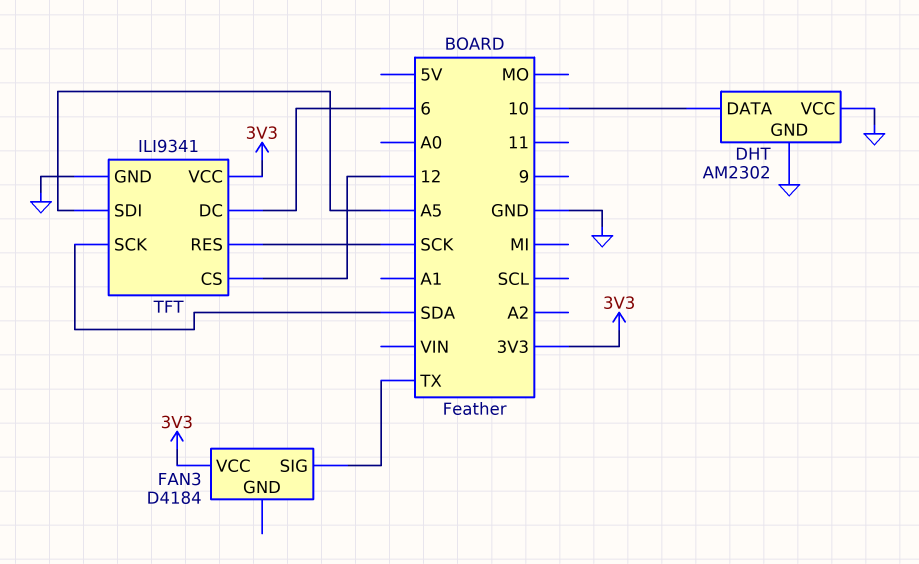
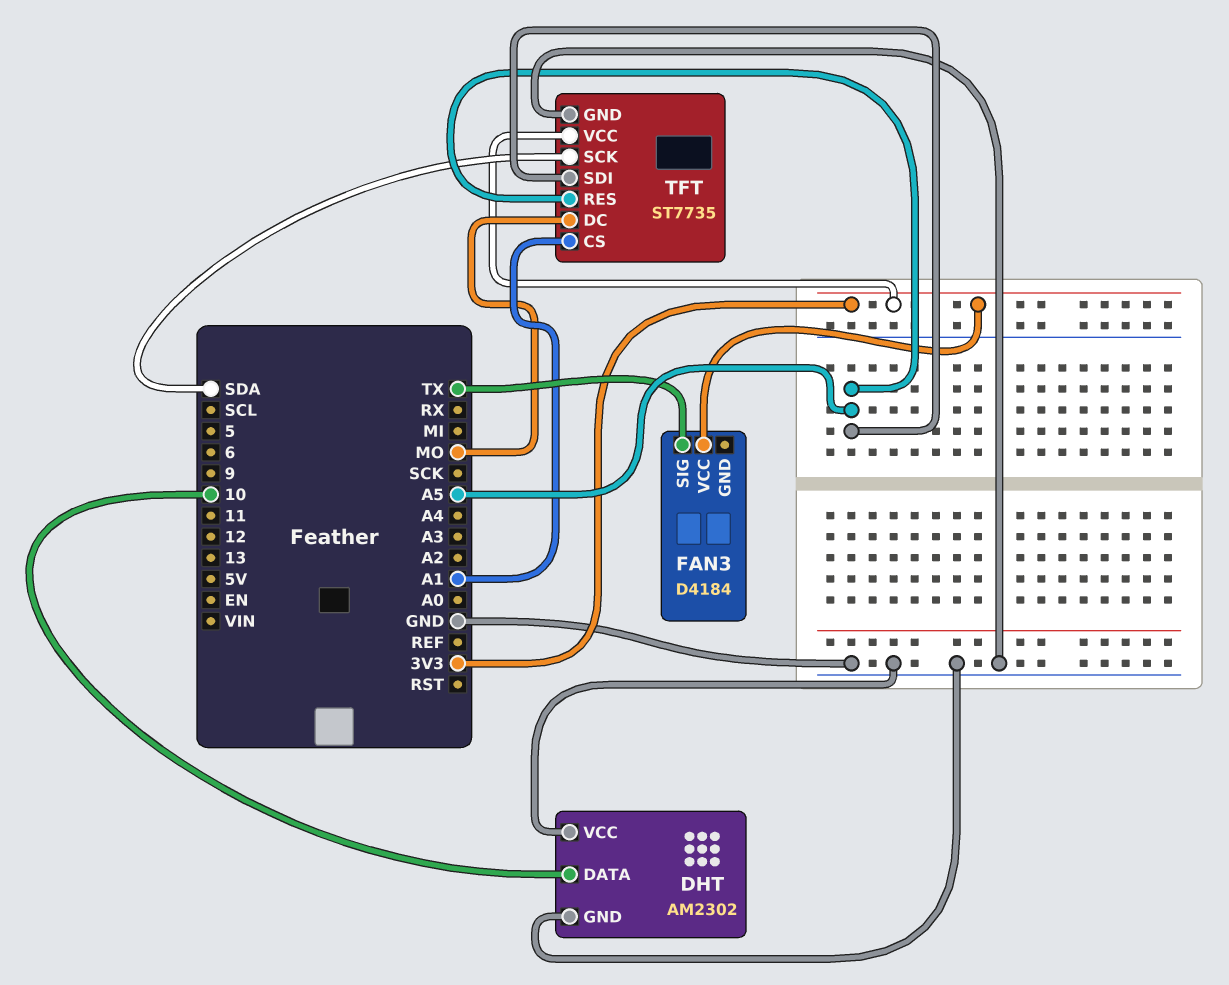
TFT: ILI9341 -> ST7735
TFT pin CS: 12 -> A1
TFT pin DC: 6 -> MO
TFT pin RES: SCK -> A5

